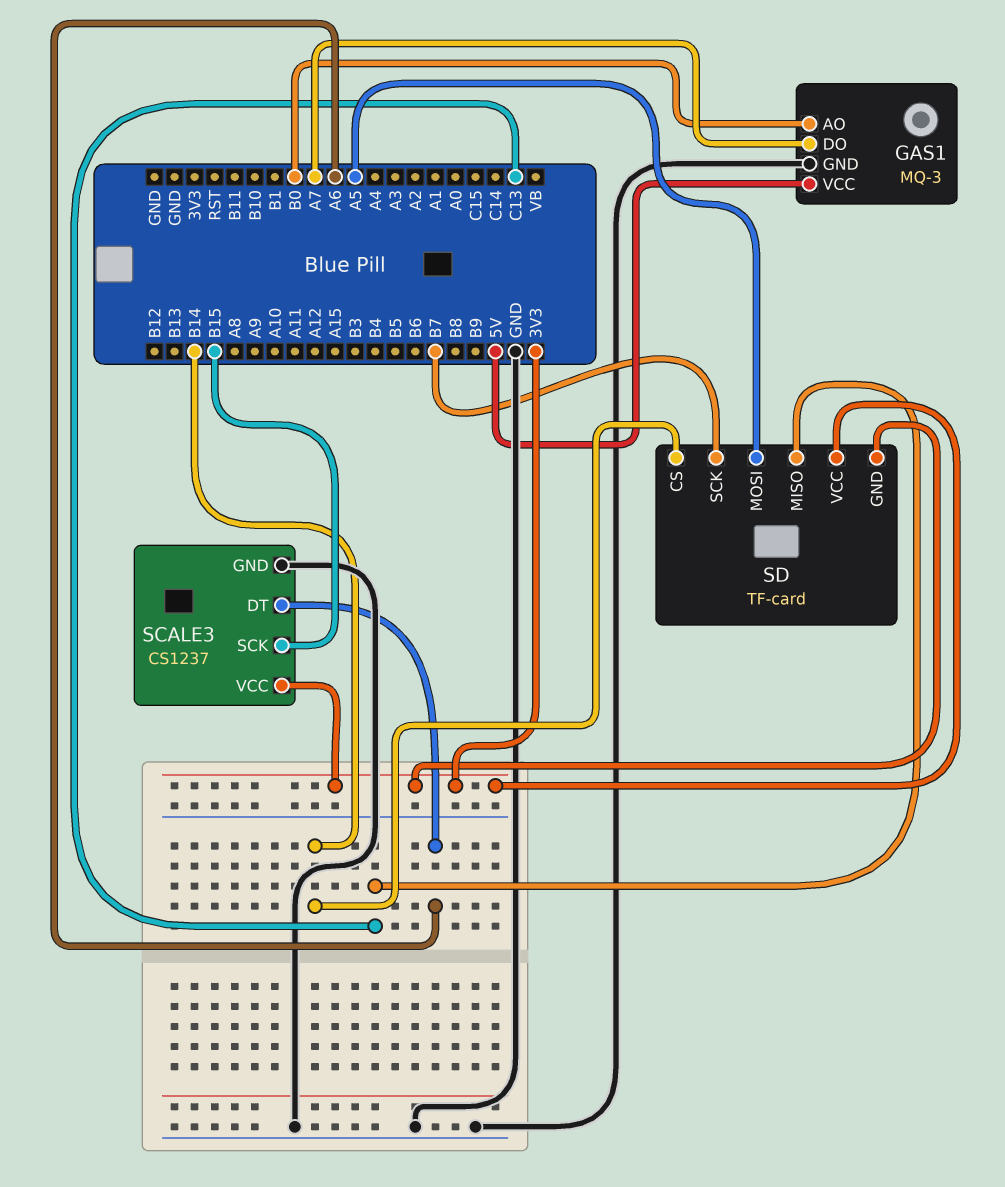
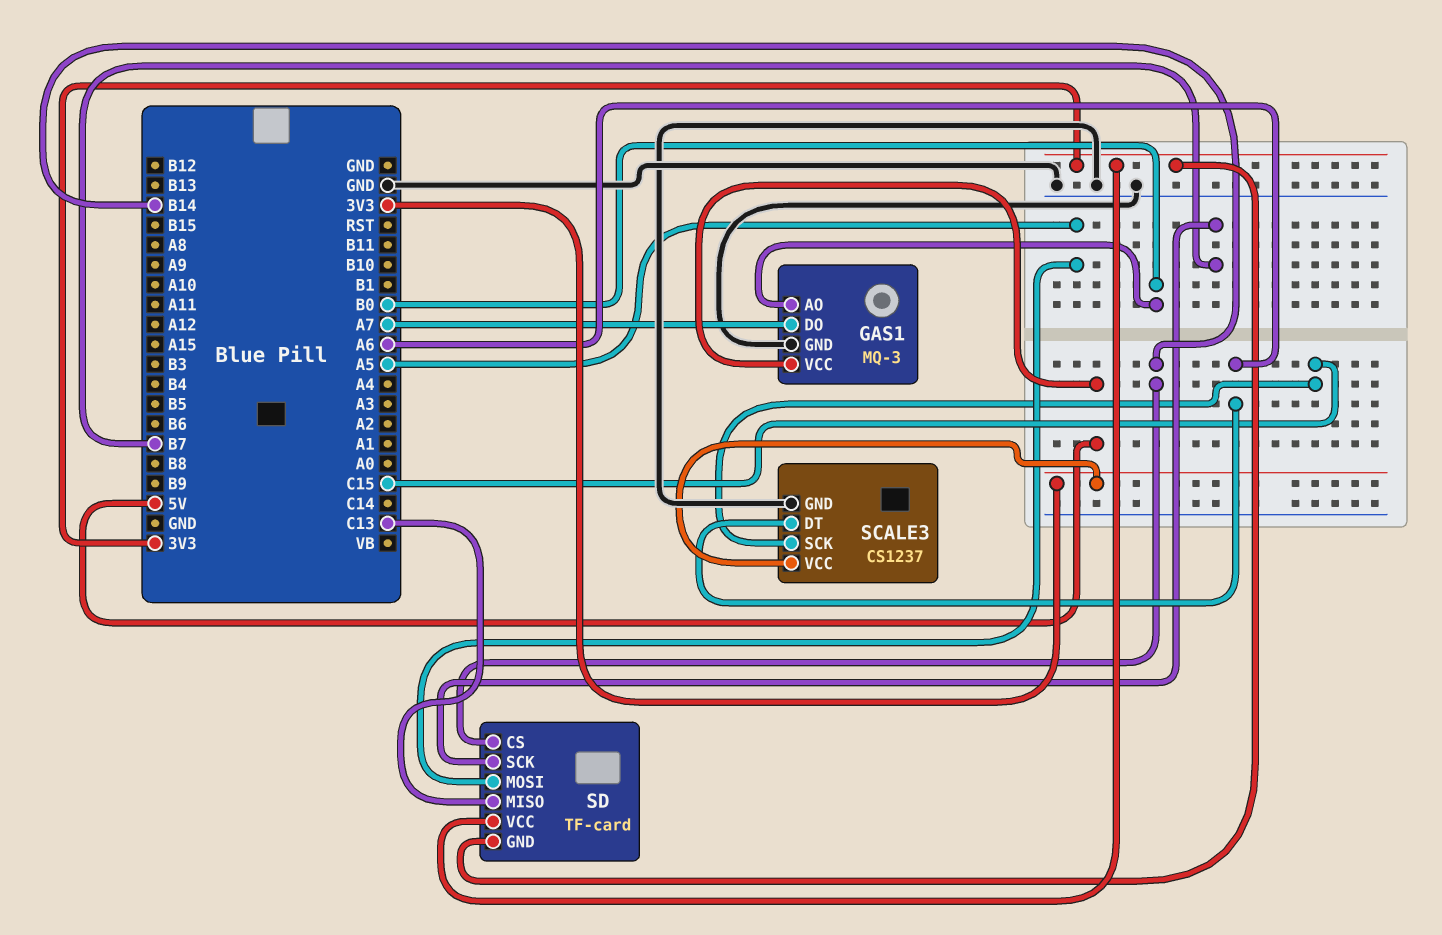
SCALE3 pin SCK: B15 -> C15

